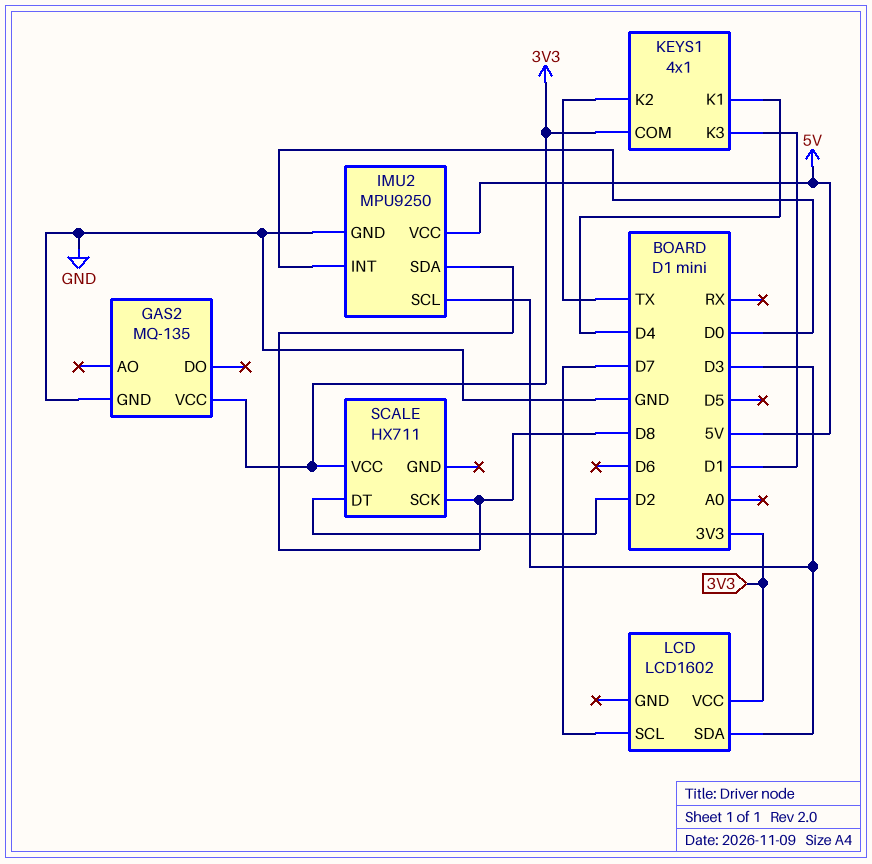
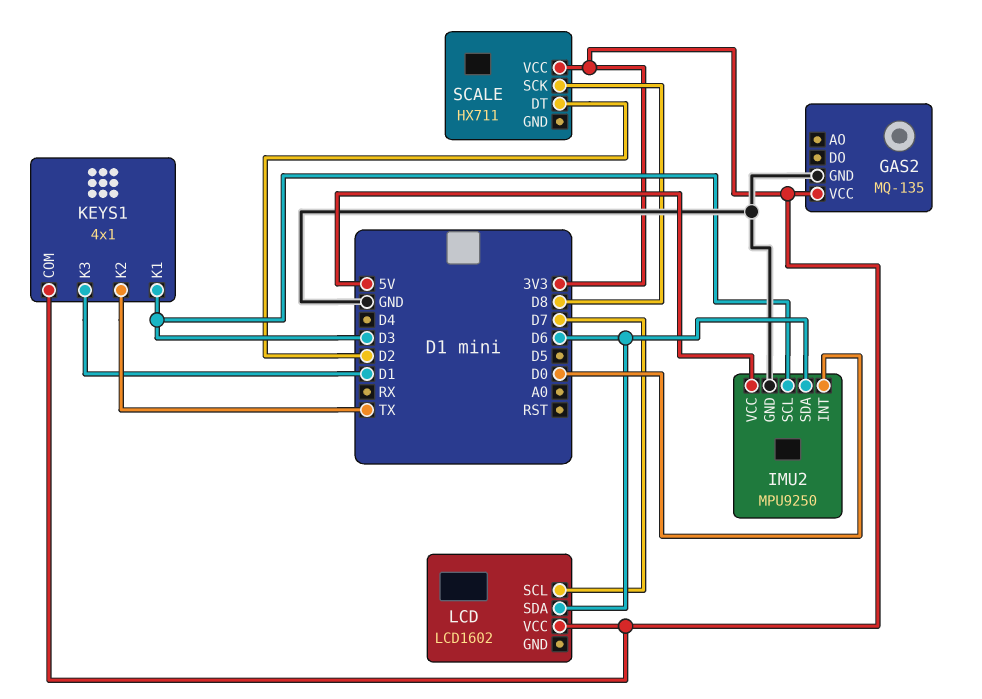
IMU2 pin SDA: D8 -> D6
KEYS1 pin K1: D4 -> D3
LCD pin SDA: D3 -> D6

